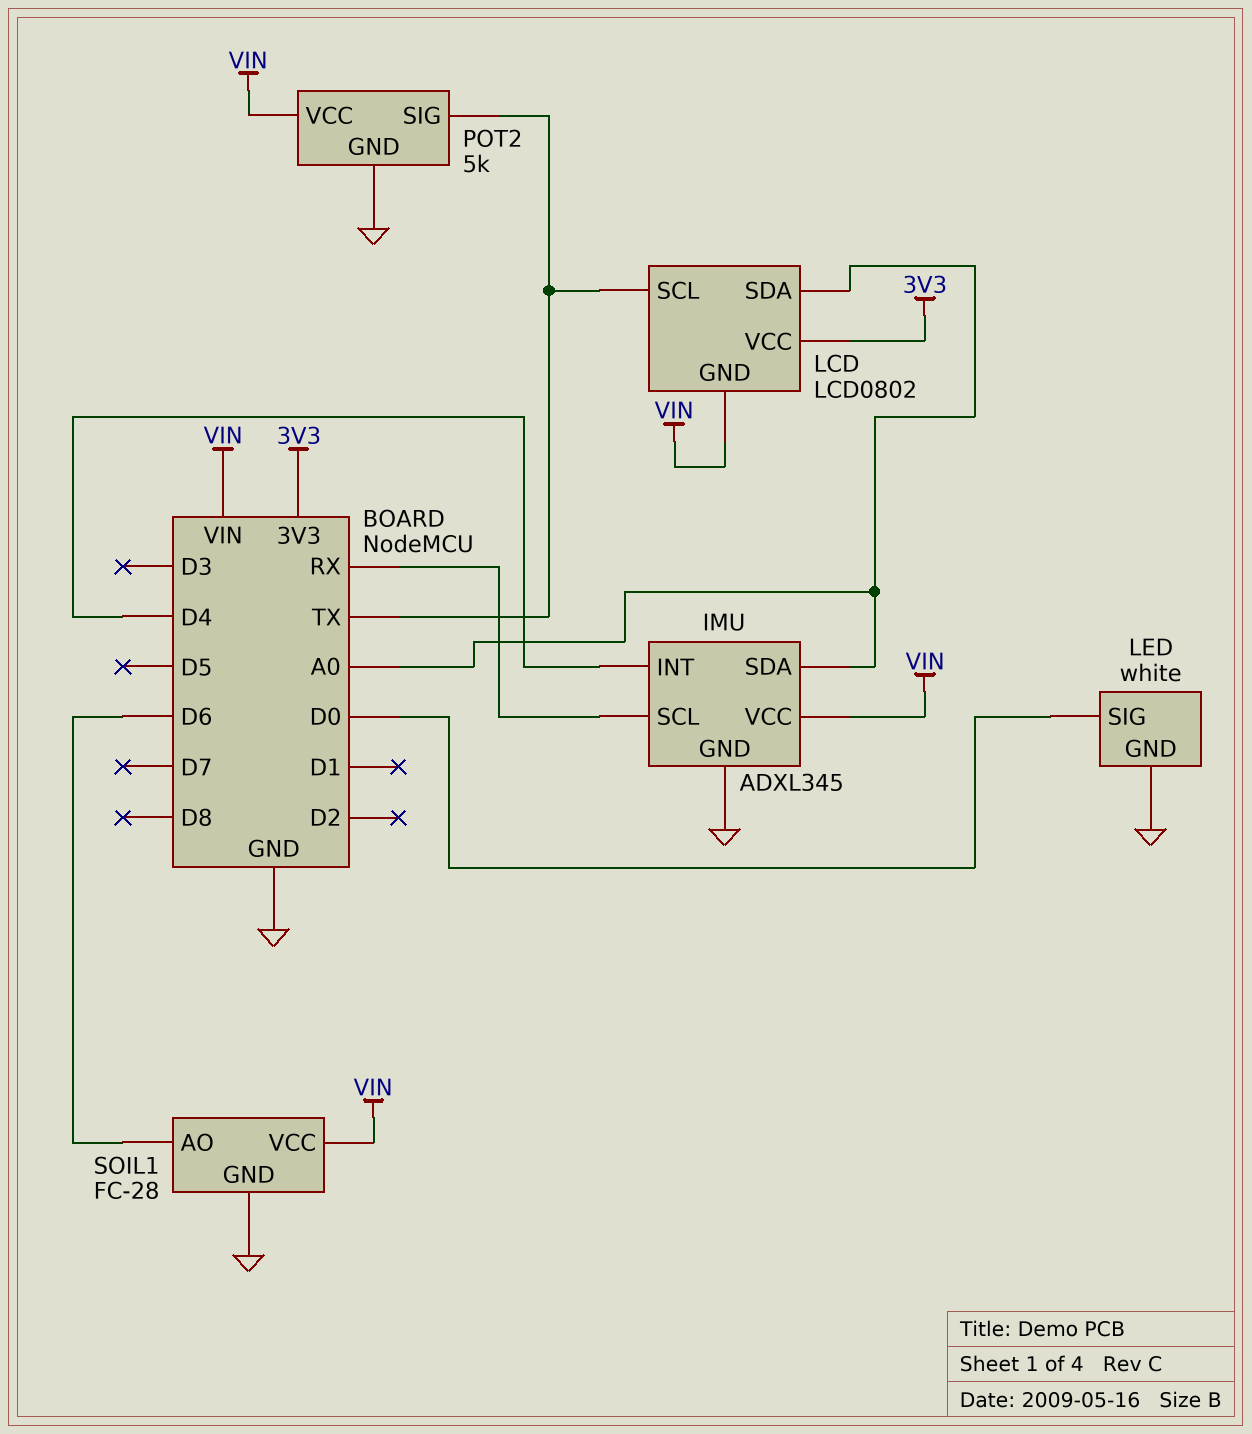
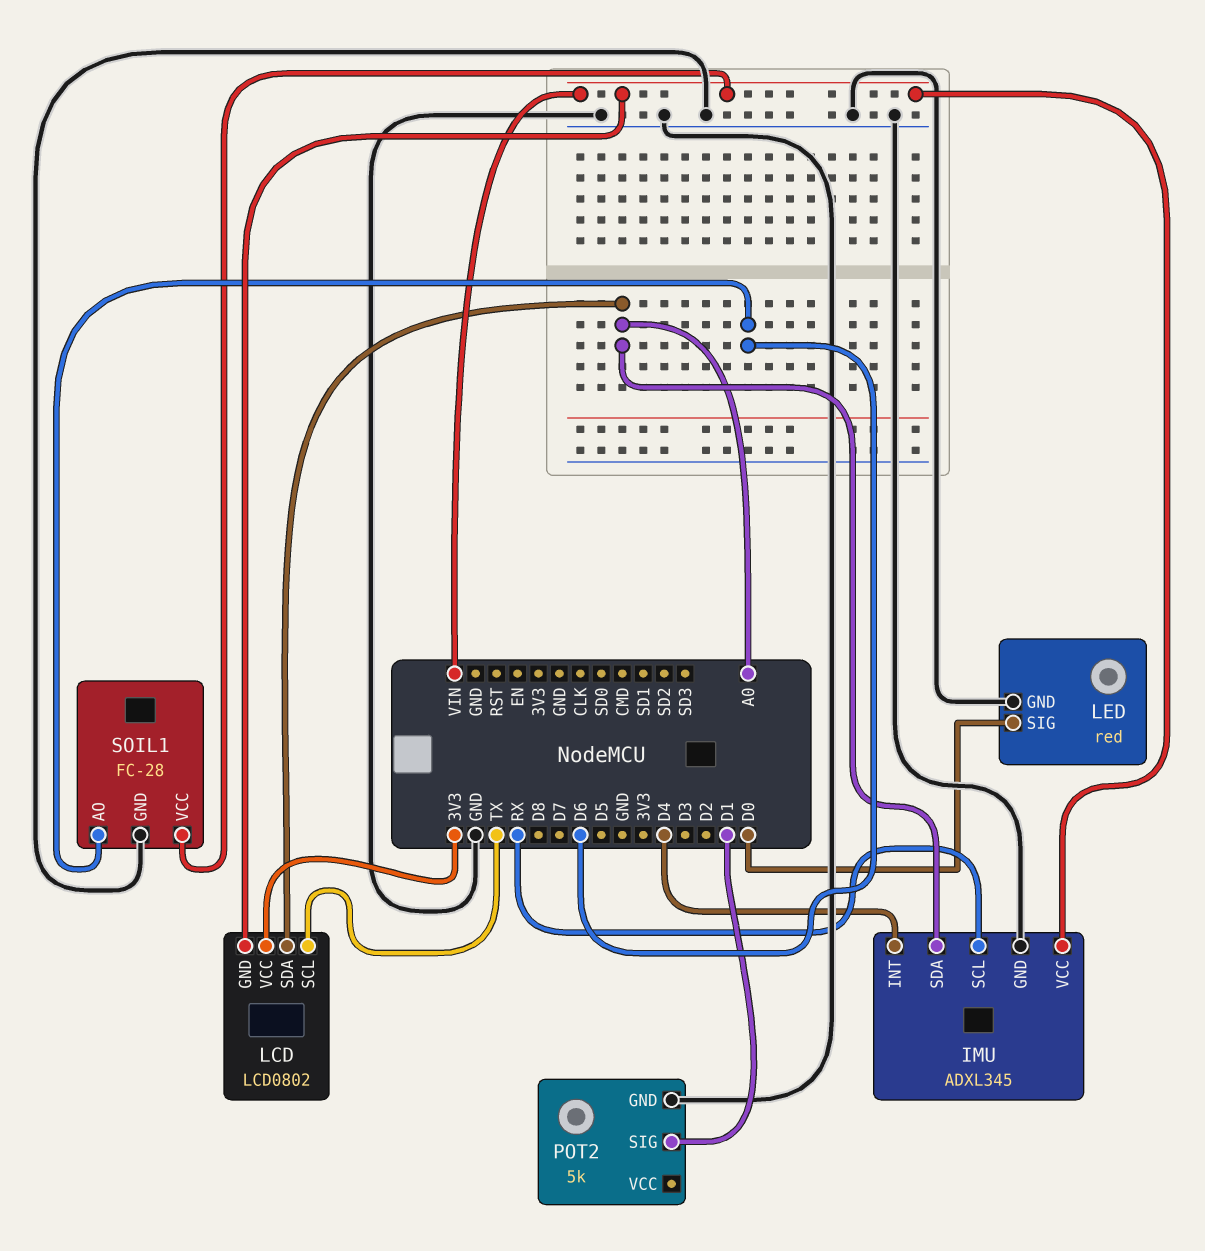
LED: white -> red
POT2 pin SIG: TX -> D1
POT2 pin VCC: VIN -> none

